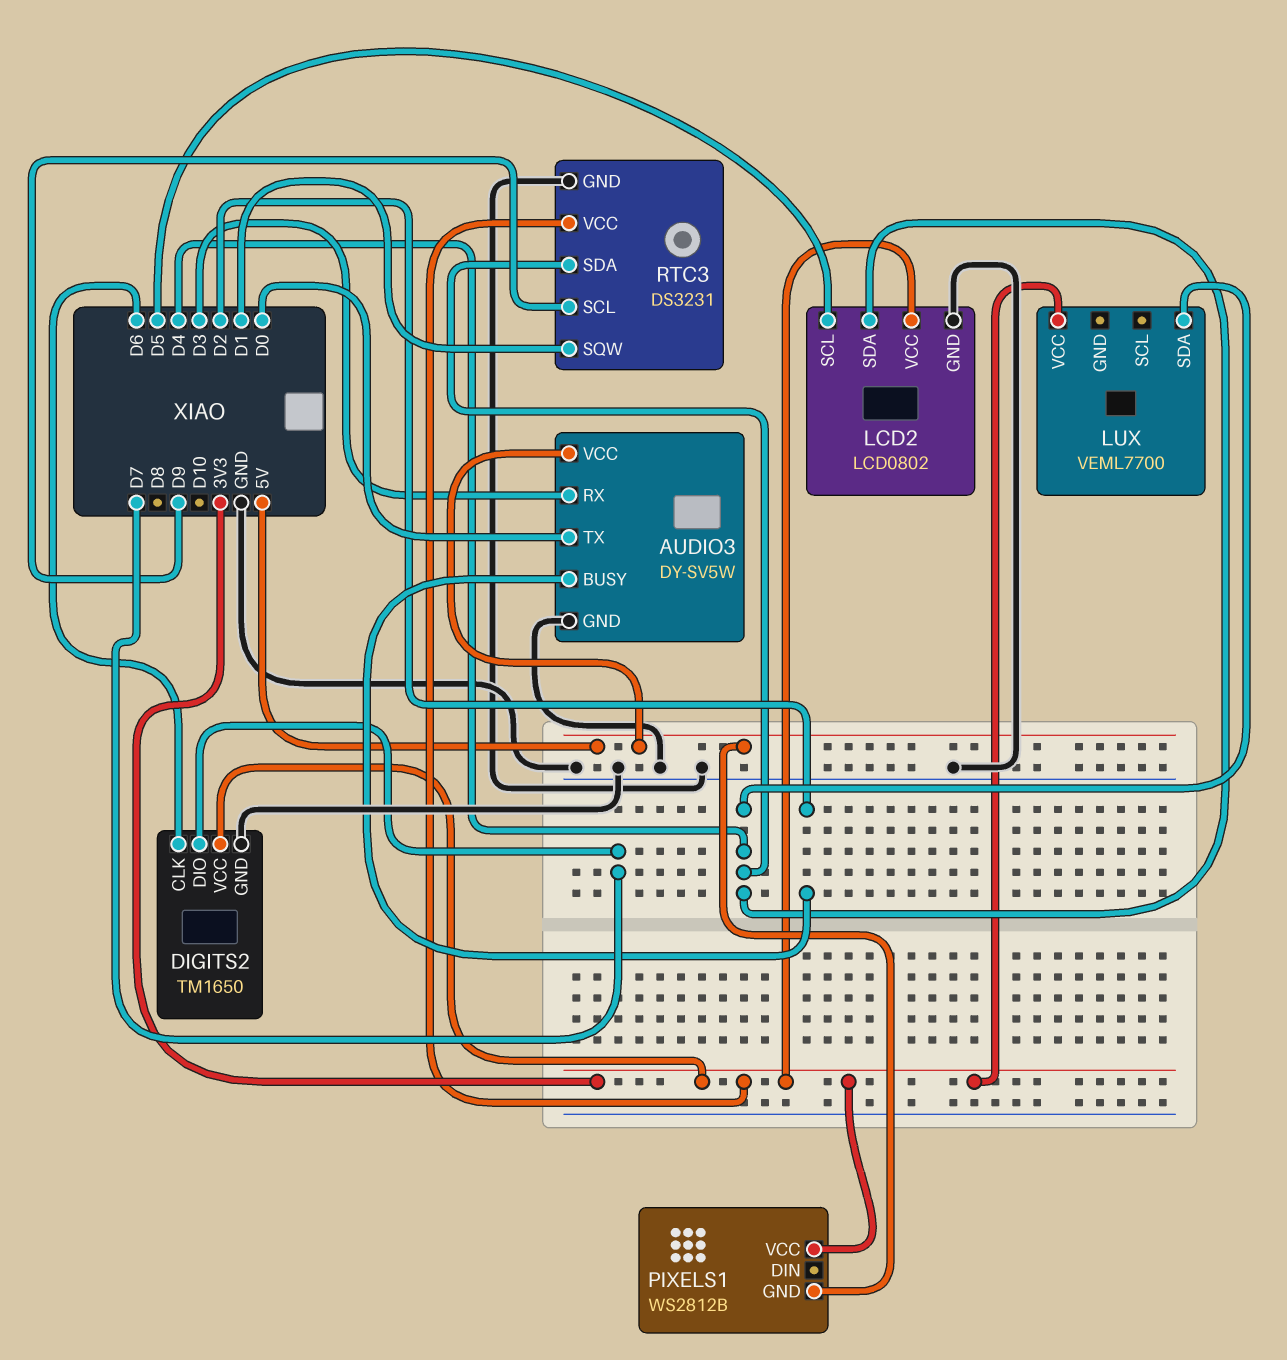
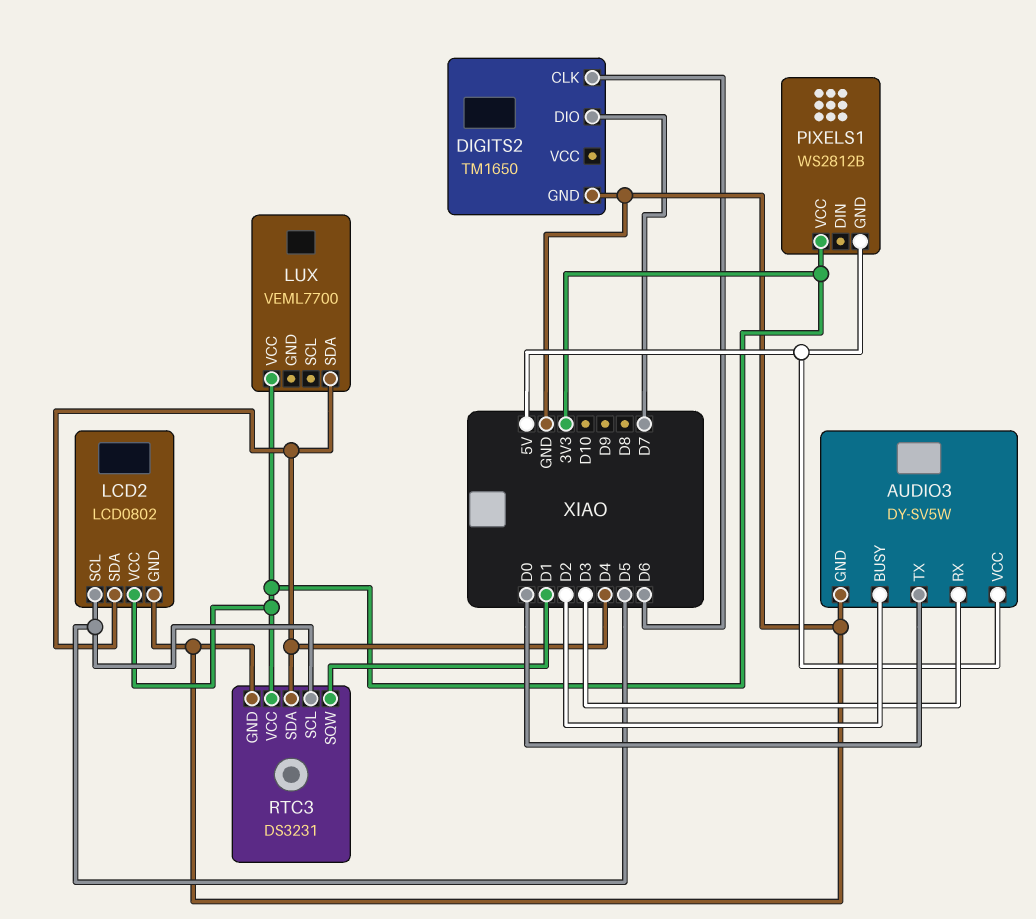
DIGITS2 pin VCC: 3V3 -> none
RTC3 pin SCL: D9 -> D5

